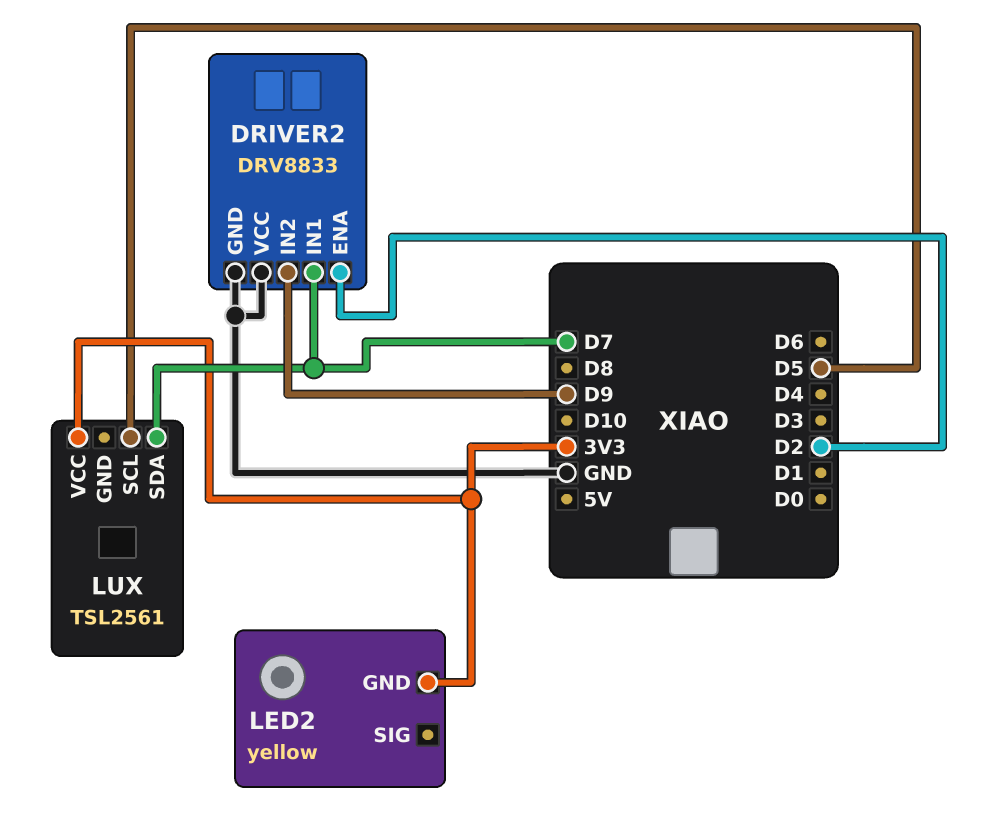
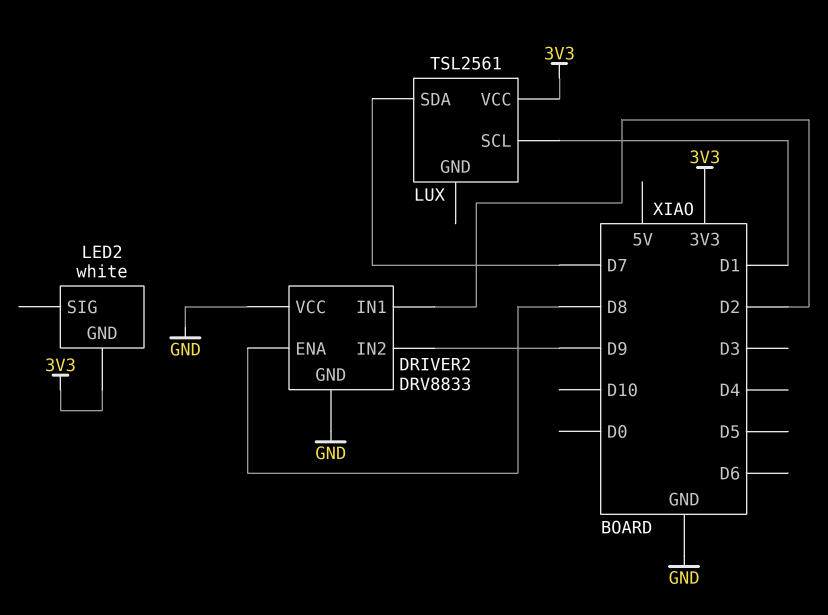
DRIVER2 pin ENA: D2 -> D8
DRIVER2 pin IN1: D7 -> D2
LED2: yellow -> white
LUX pin SCL: D5 -> D1

